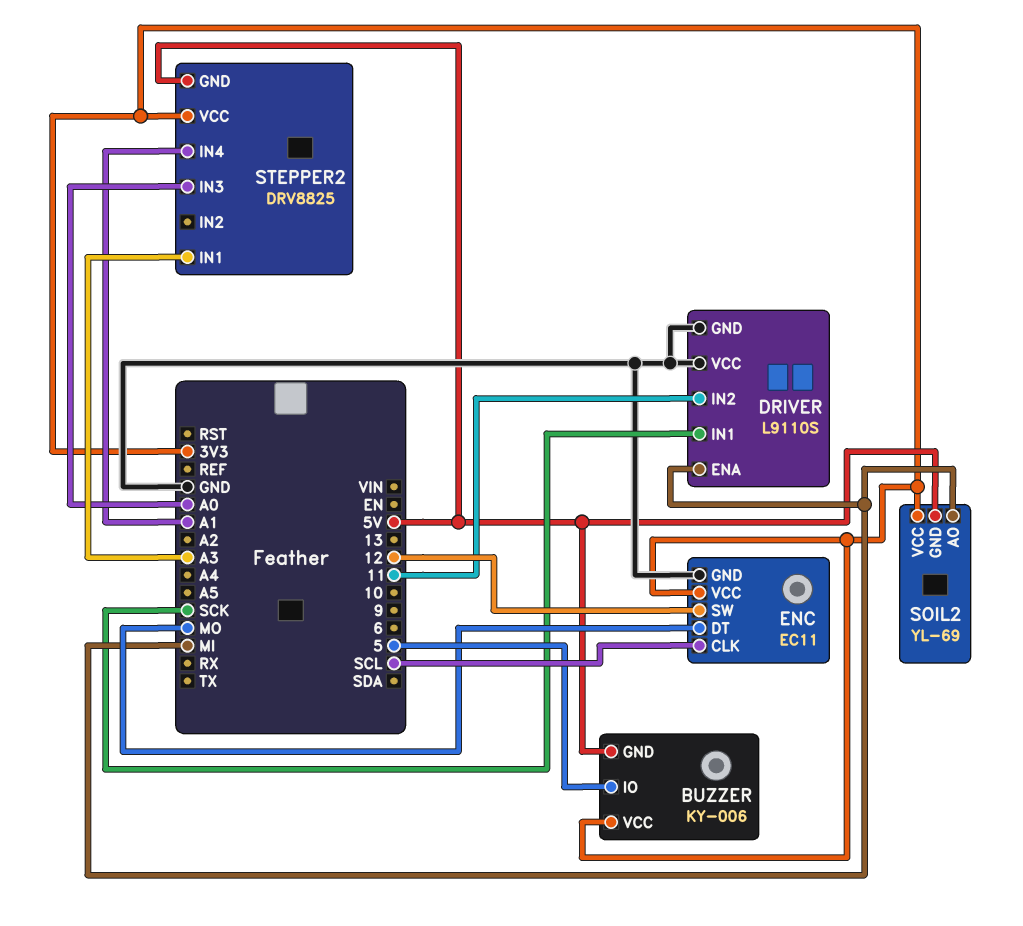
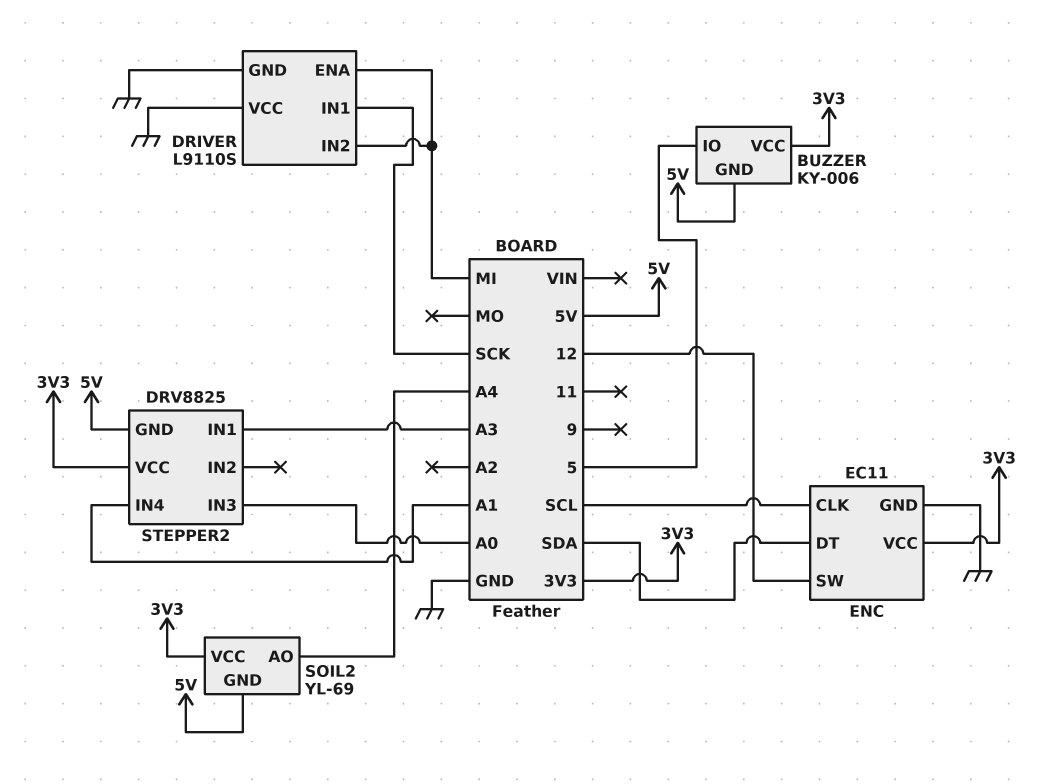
DRIVER pin IN2: 11 -> MI
ENC pin DT: MO -> SDA
SOIL2 pin AO: MI -> A4

